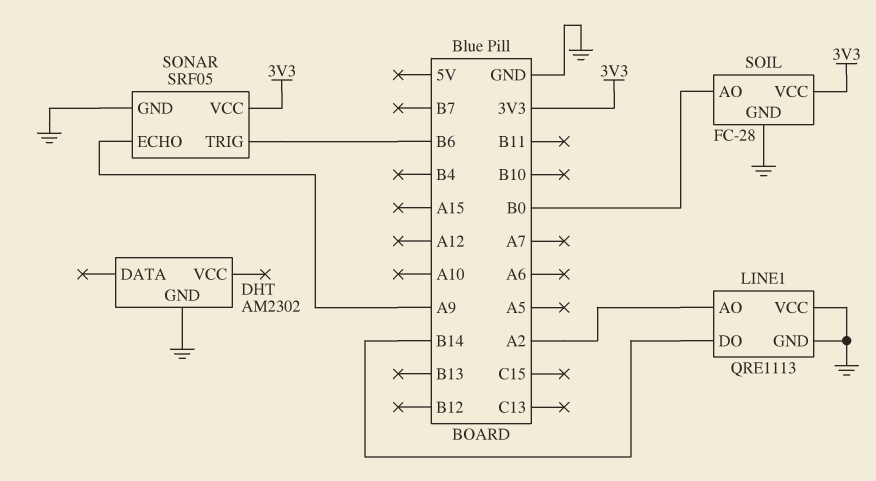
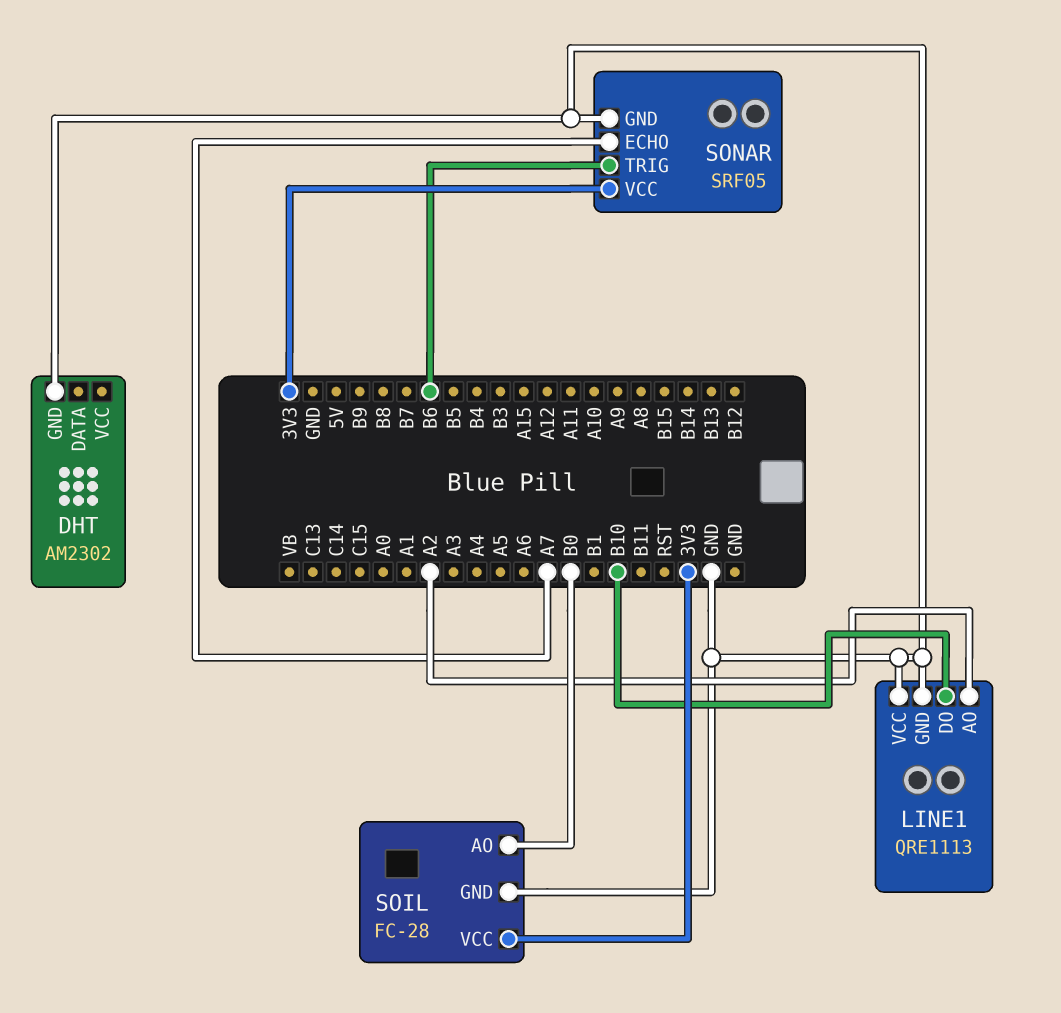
LINE1 pin DO: B14 -> B10
SONAR pin ECHO: A9 -> A7

